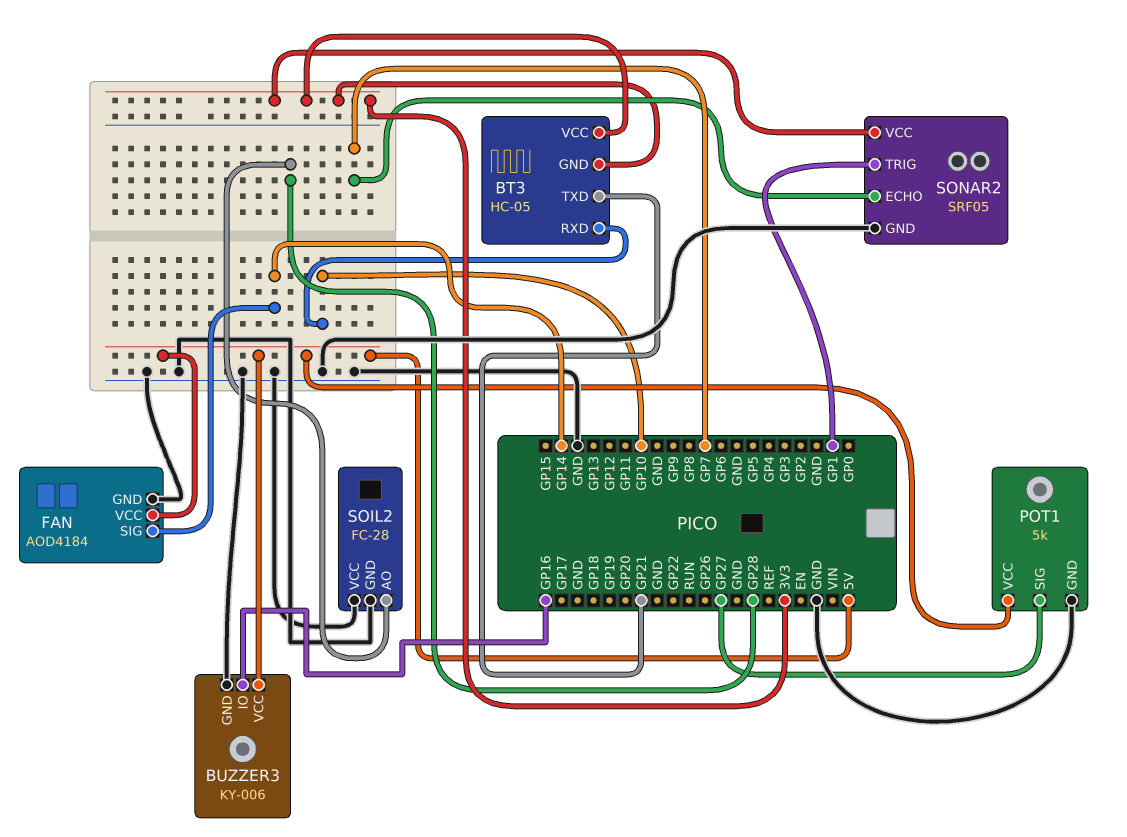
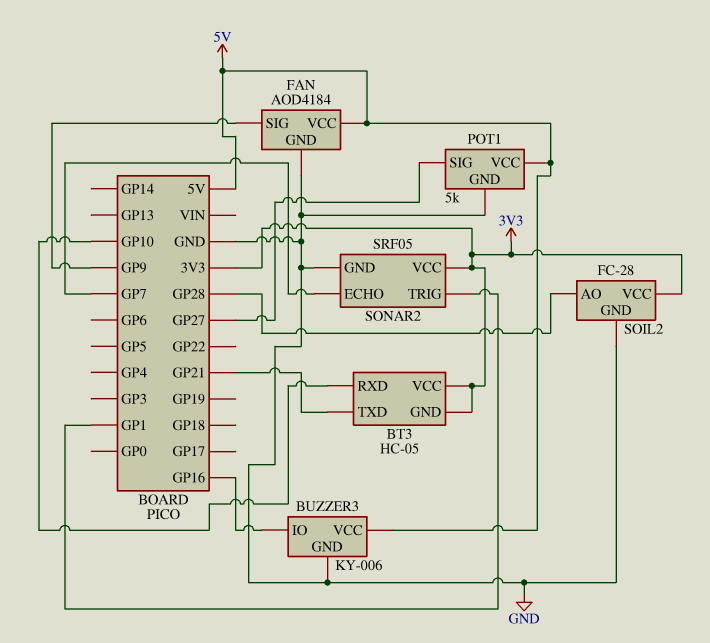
FAN pin SIG: GP14 -> GP9
SOIL2 pin VCC: GND -> 3V3

